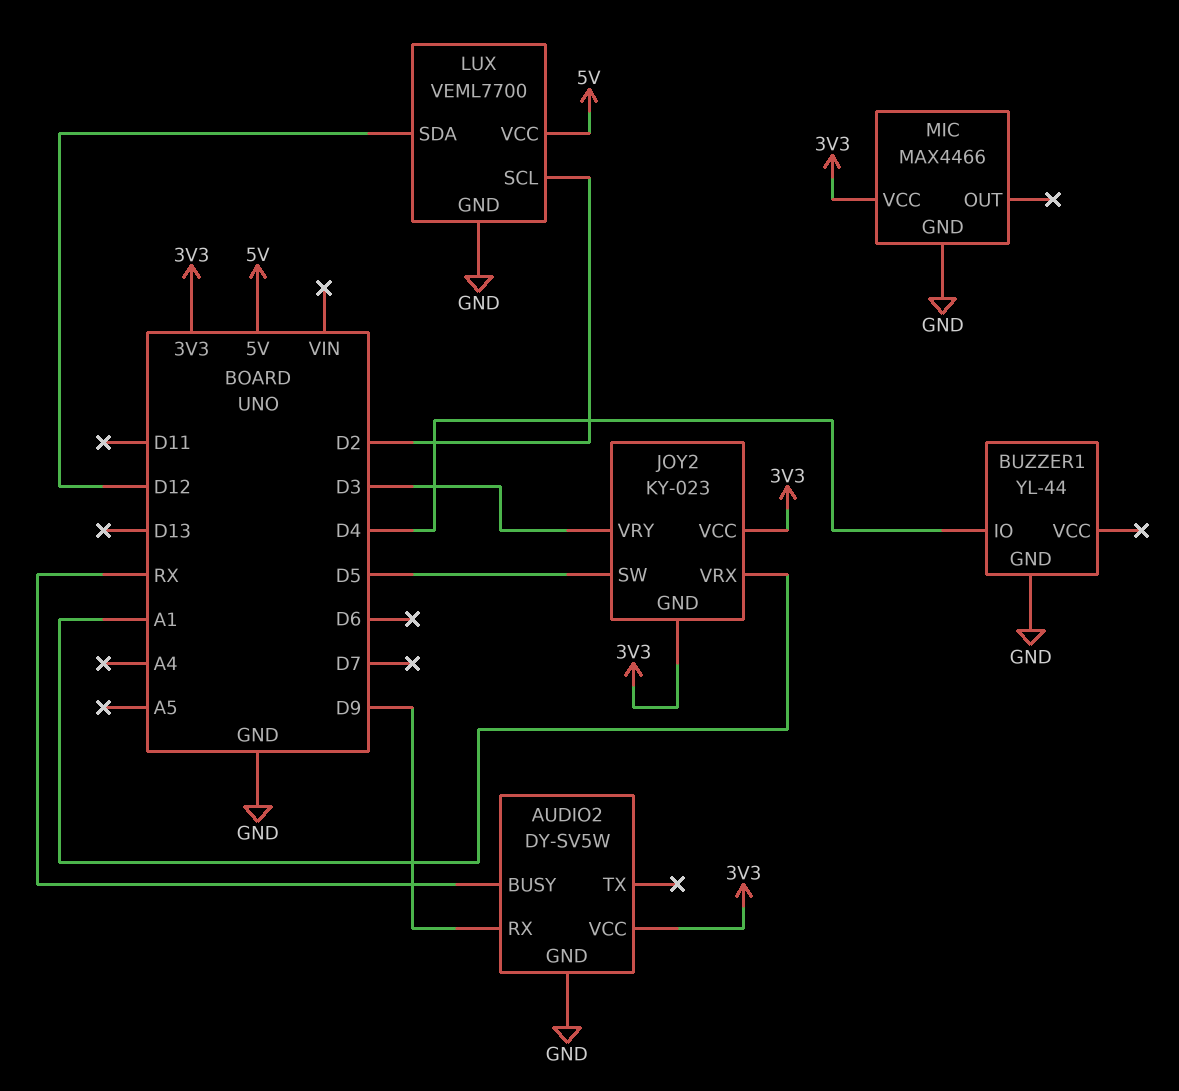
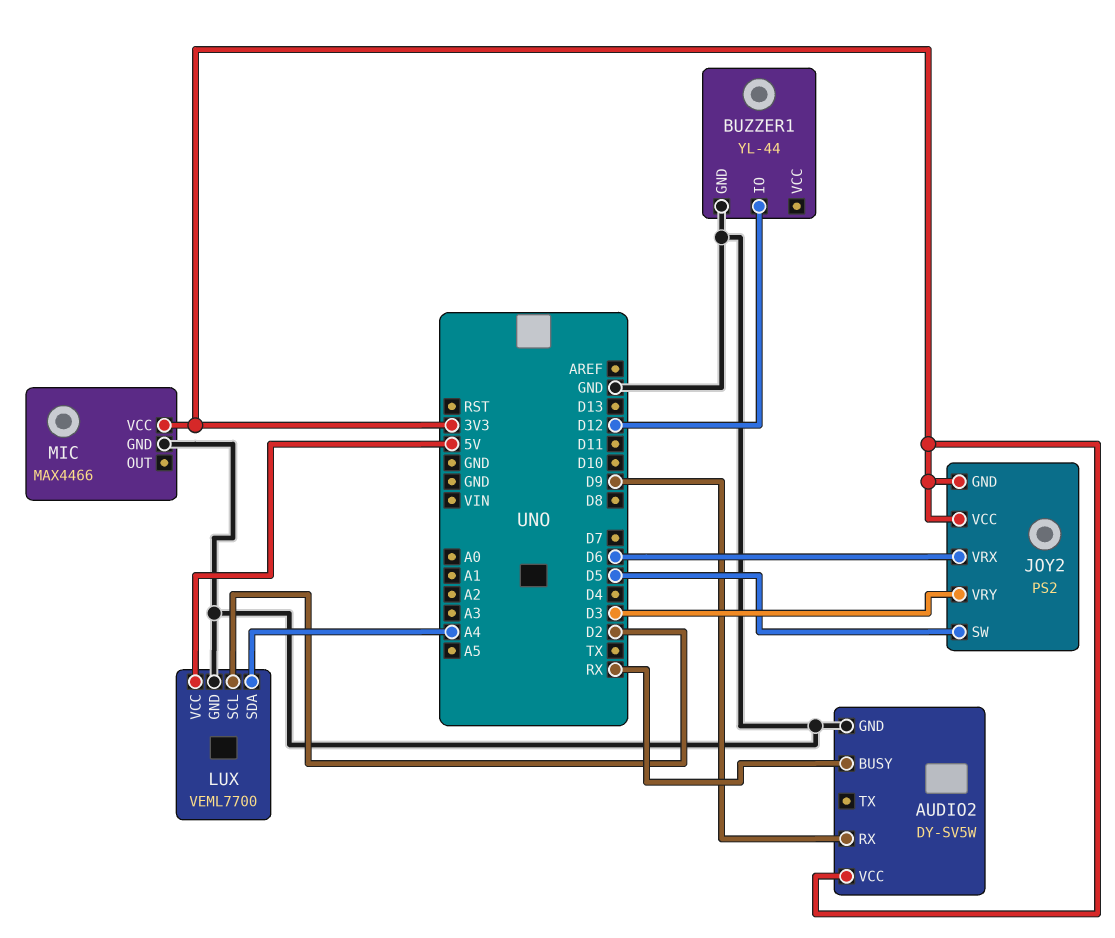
BUZZER1 pin IO: D4 -> D12
JOY2: KY-023 -> PS2
JOY2 pin VRX: A1 -> D6
LUX pin SDA: D12 -> A4

